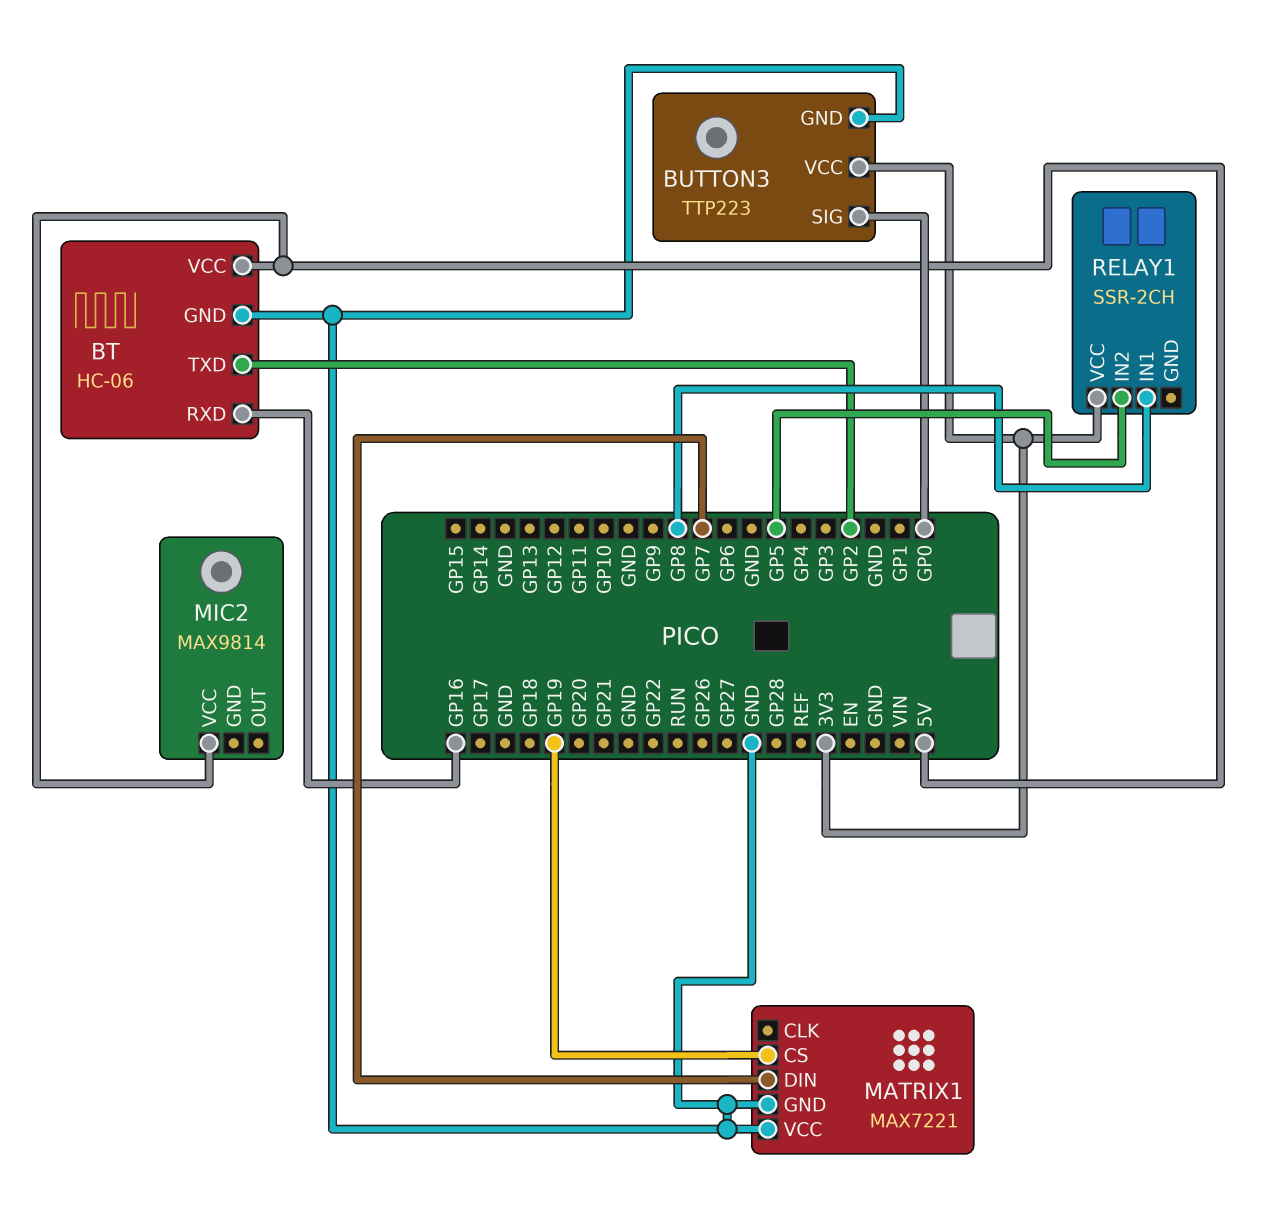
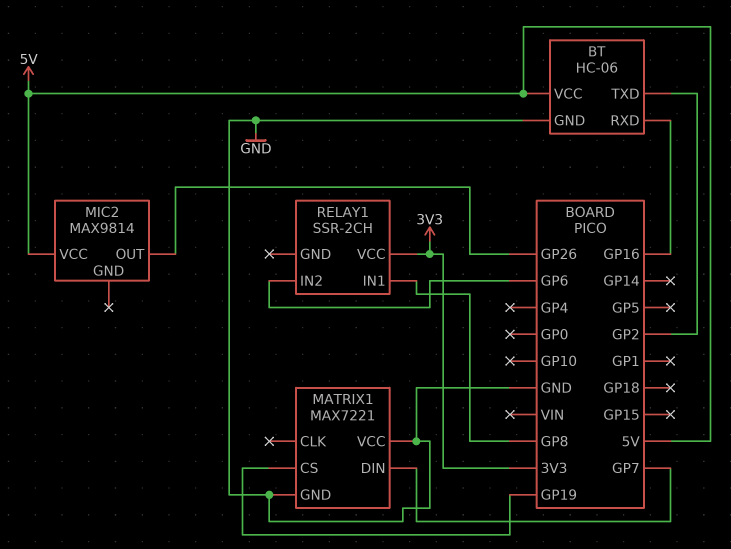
BUTTON3: TTP223 -> none
BUTTON3 pin GND: GND -> none
BUTTON3 pin SIG: GP0 -> none
BUTTON3 pin VCC: 3V3 -> none
MIC2 pin OUT: none -> GP26
RELAY1 pin IN2: GP5 -> GP6

